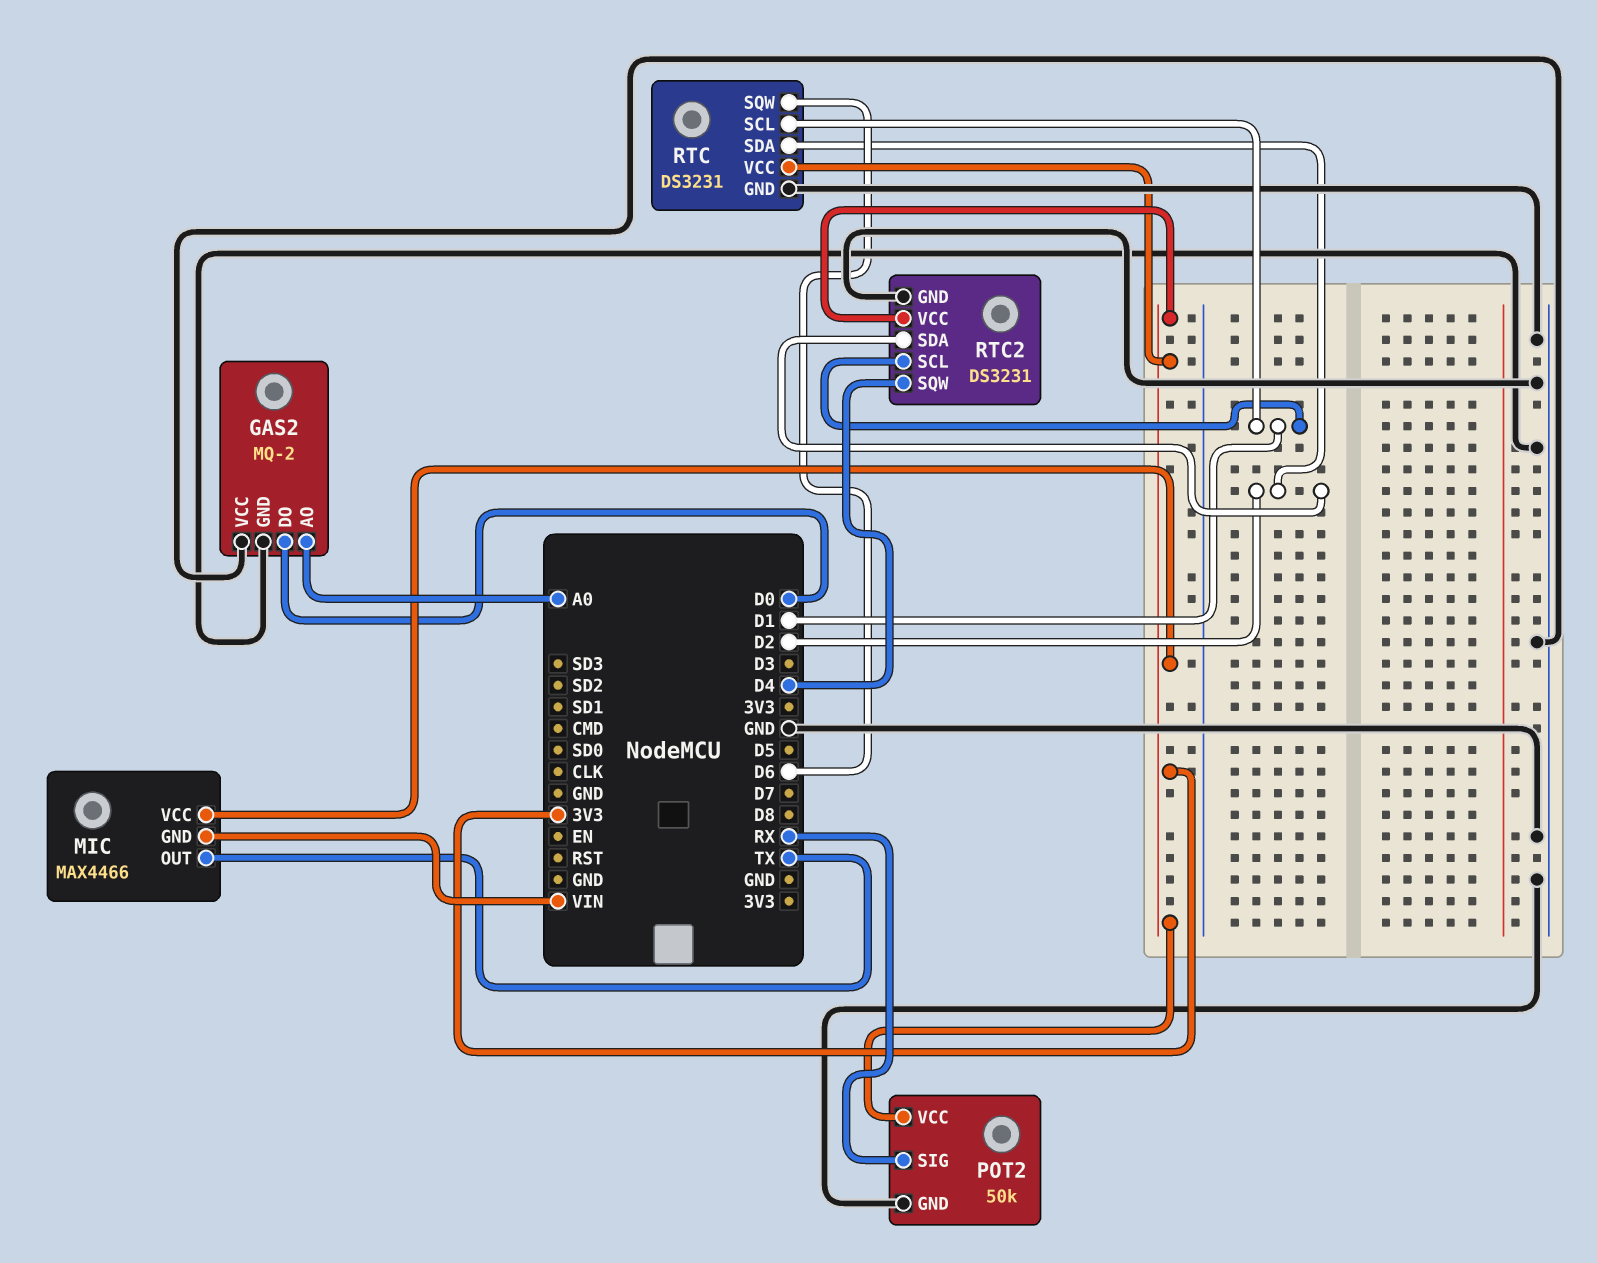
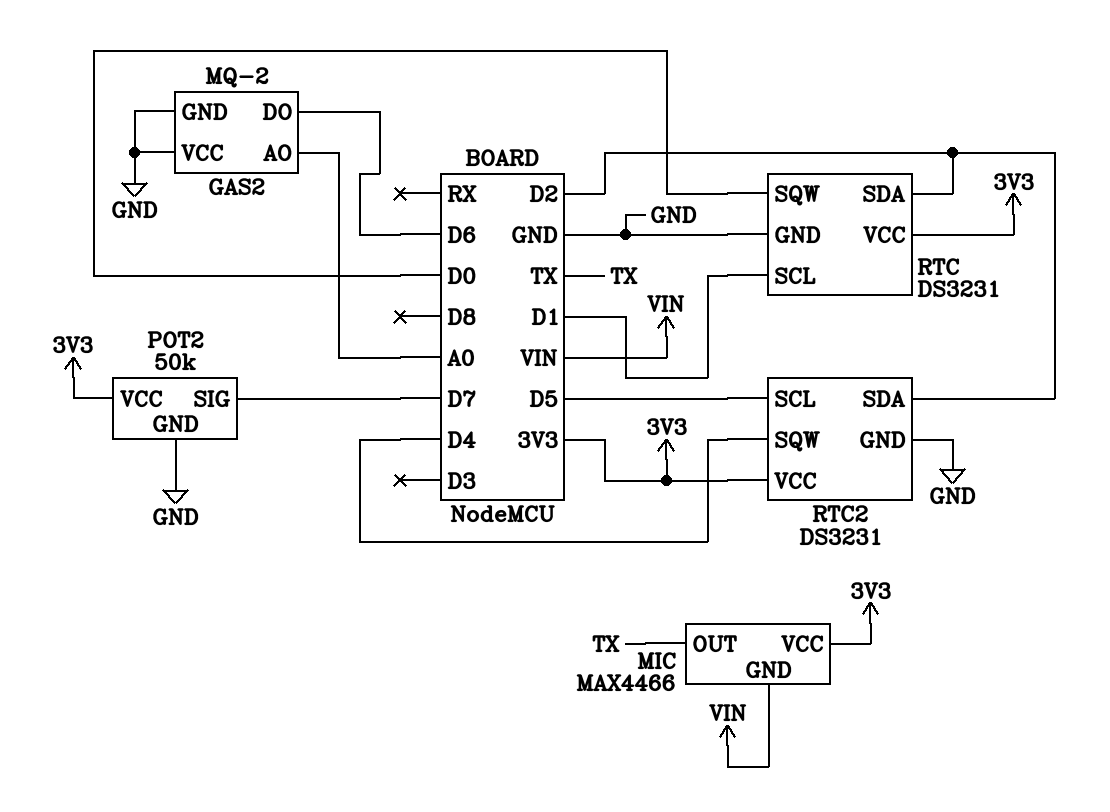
GAS2 pin DO: D0 -> D6
POT2 pin SIG: RX -> D7
RTC pin SQW: D6 -> D0
RTC2 pin SCL: D1 -> D5

